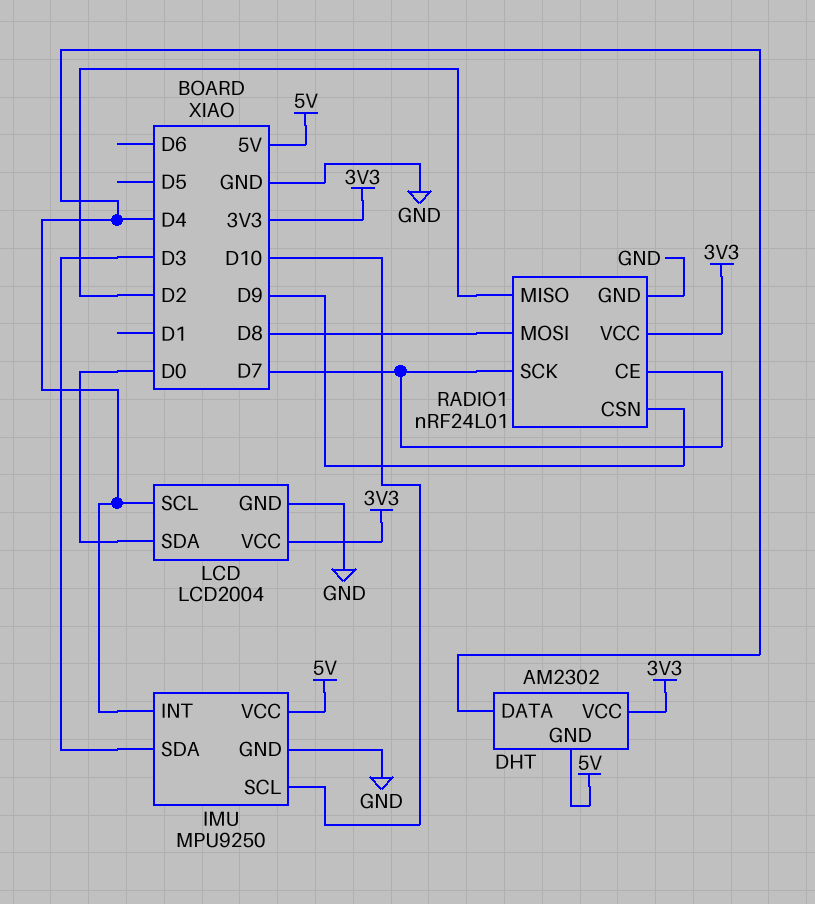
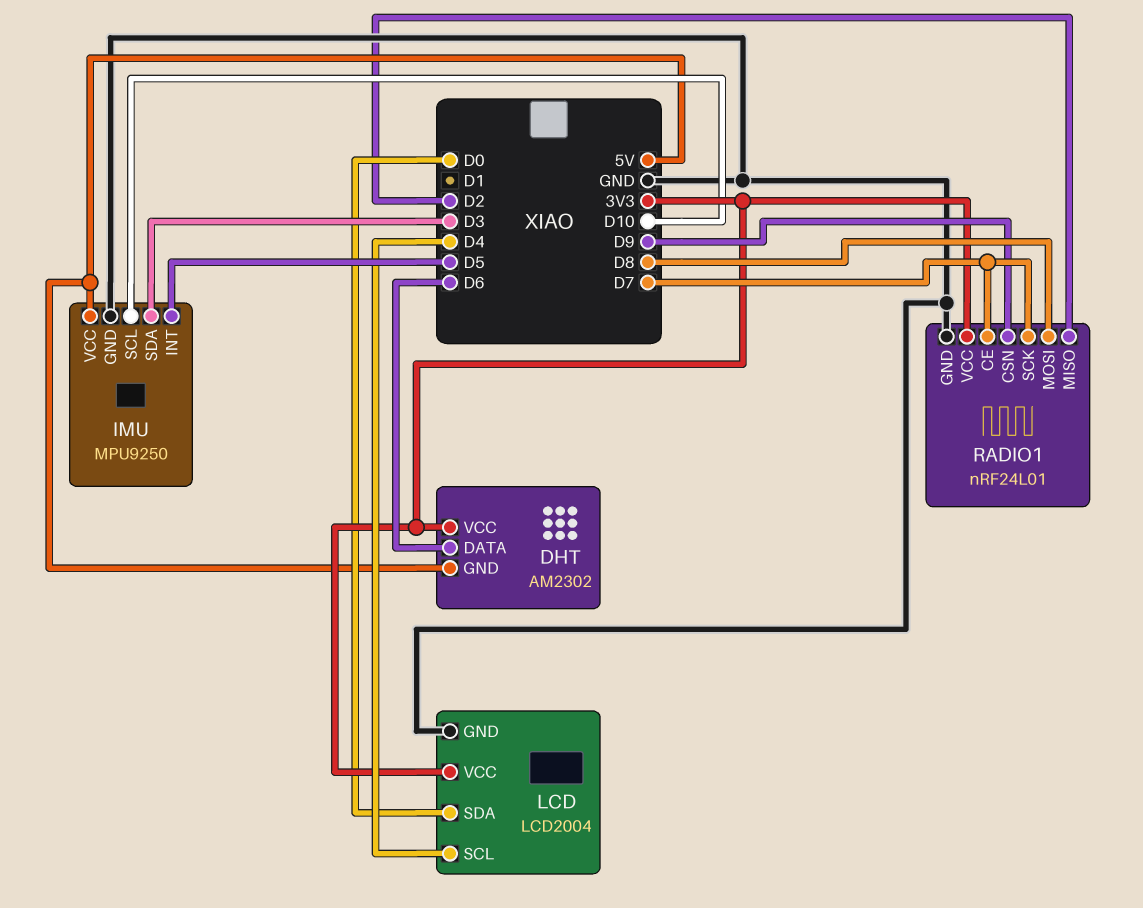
DHT pin DATA: D4 -> D6
IMU pin INT: D4 -> D5

